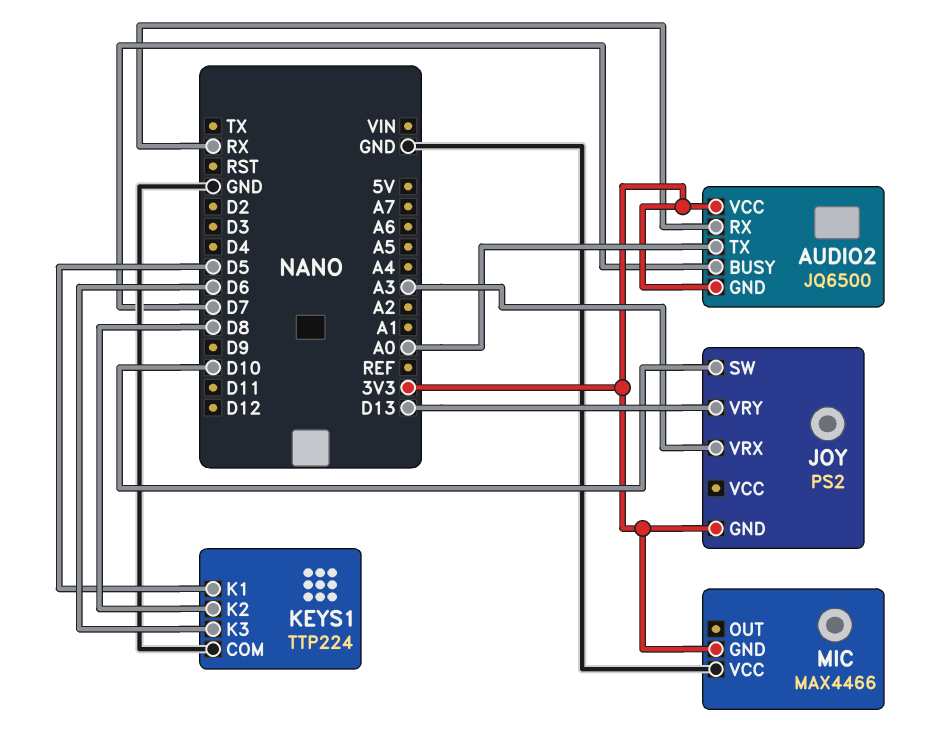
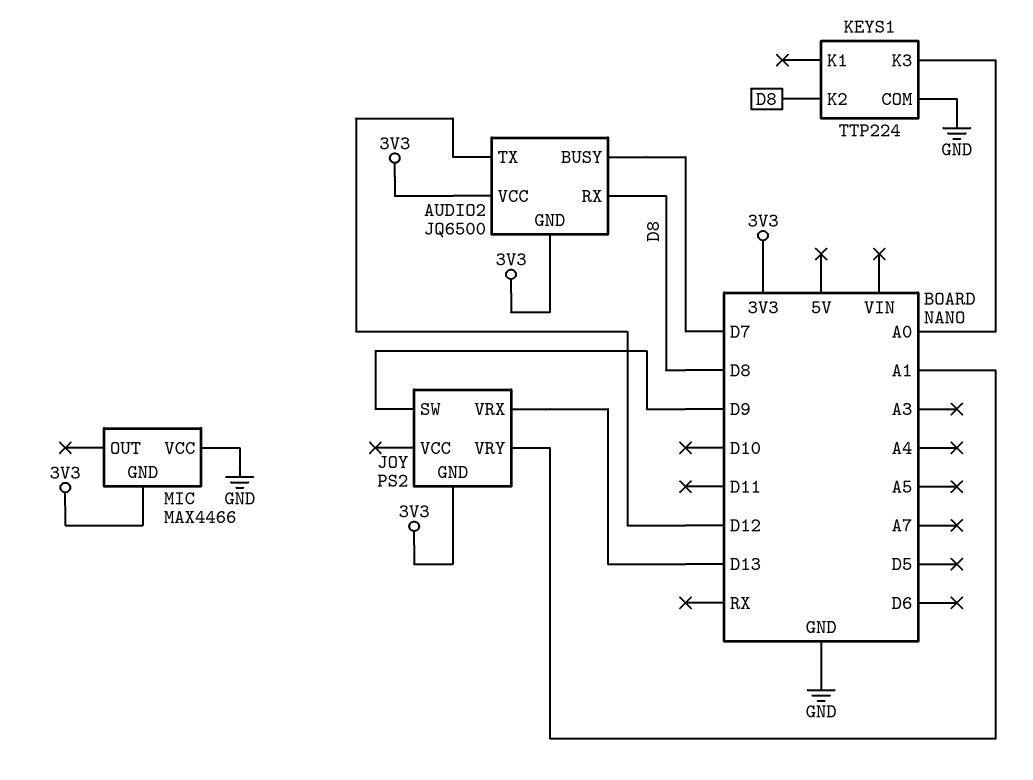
AUDIO2 pin RX: RX -> D8
AUDIO2 pin TX: A0 -> D12
JOY pin SW: D10 -> D9
JOY pin VRX: A3 -> D13
JOY pin VRY: D13 -> A1
KEYS1 pin K1: D5 -> none
KEYS1 pin K3: D6 -> A0

